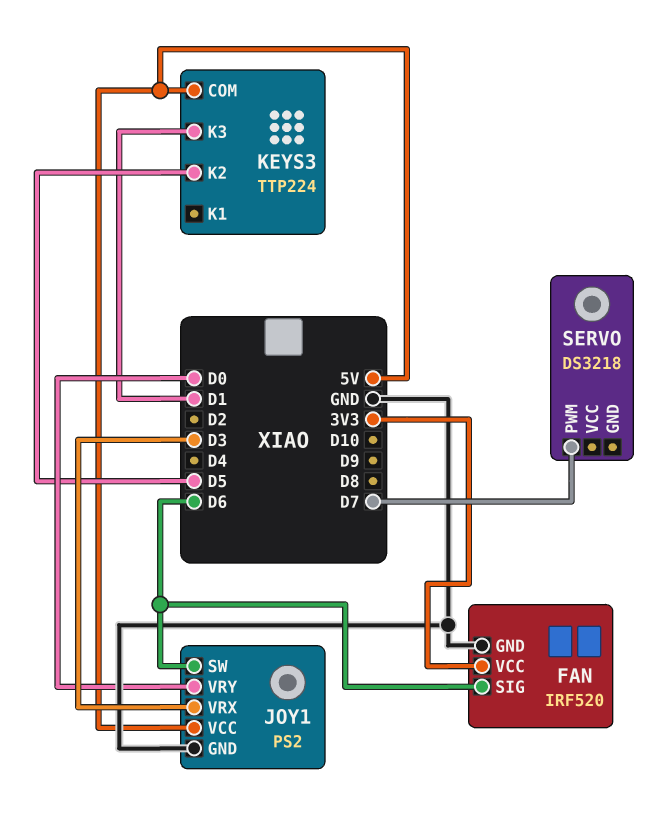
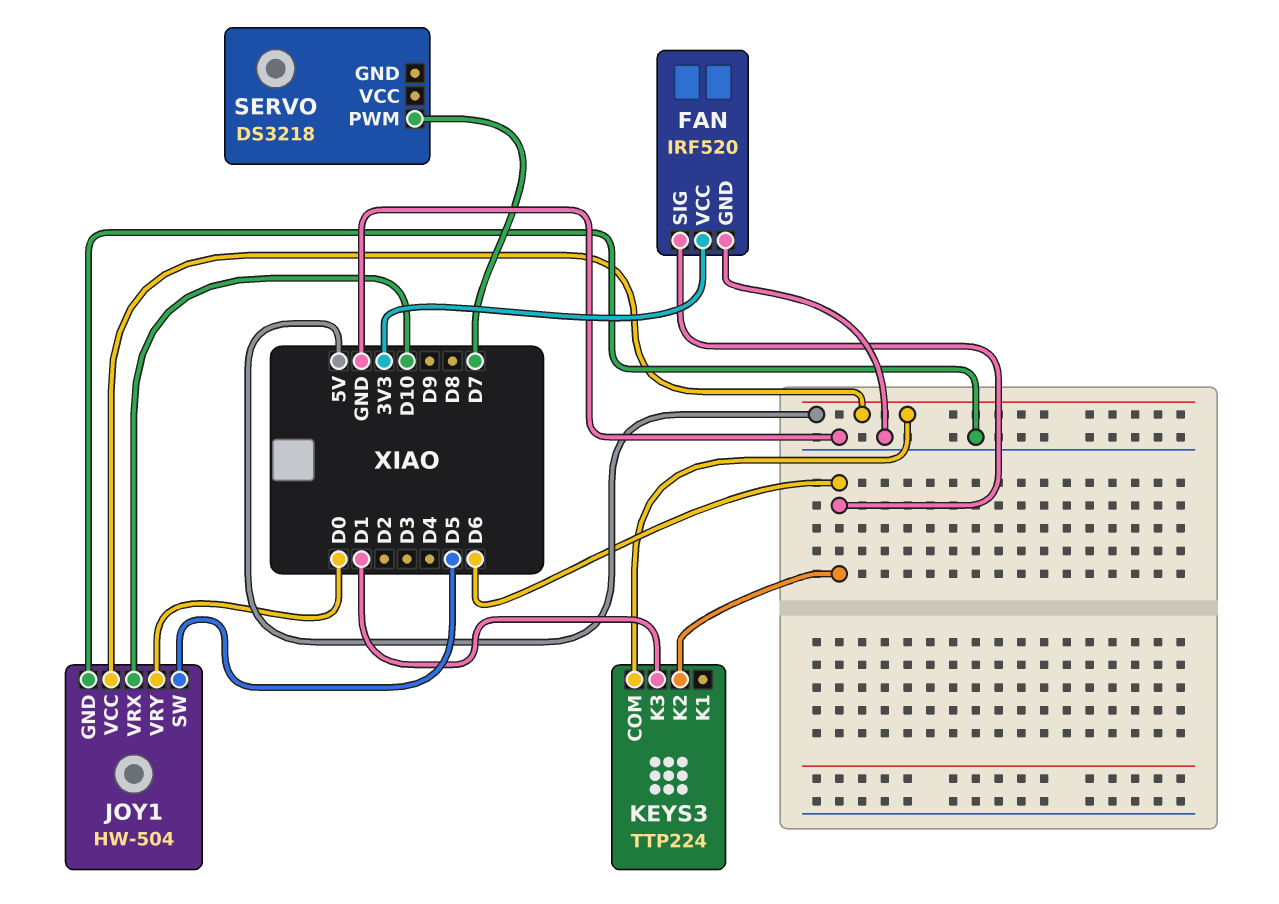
JOY1: PS2 -> HW-504
JOY1 pin SW: D6 -> D5
JOY1 pin VRX: D3 -> D10
KEYS3 pin K2: D5 -> D6

